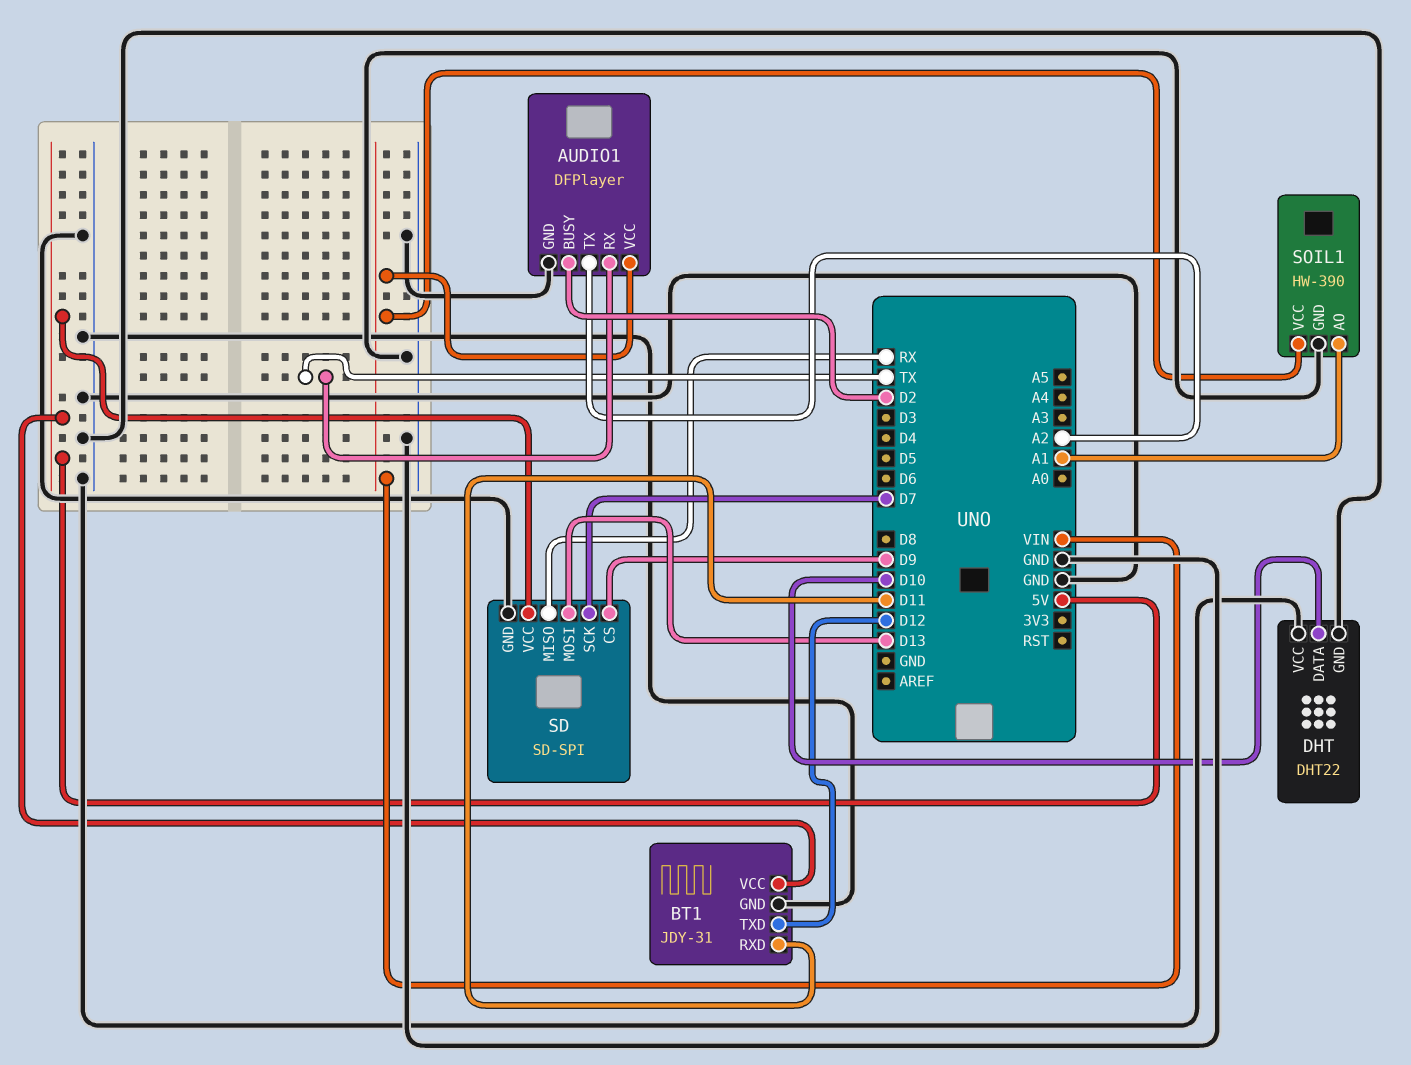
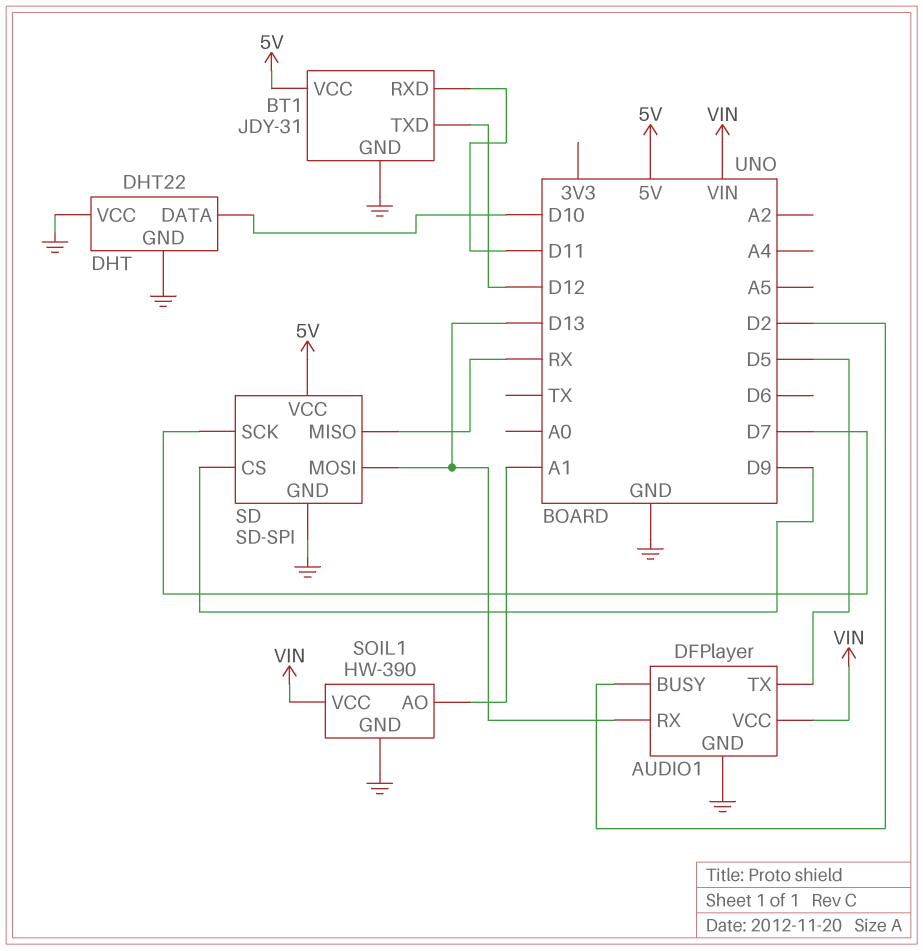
AUDIO1 pin RX: TX -> D13
AUDIO1 pin TX: A2 -> D5

